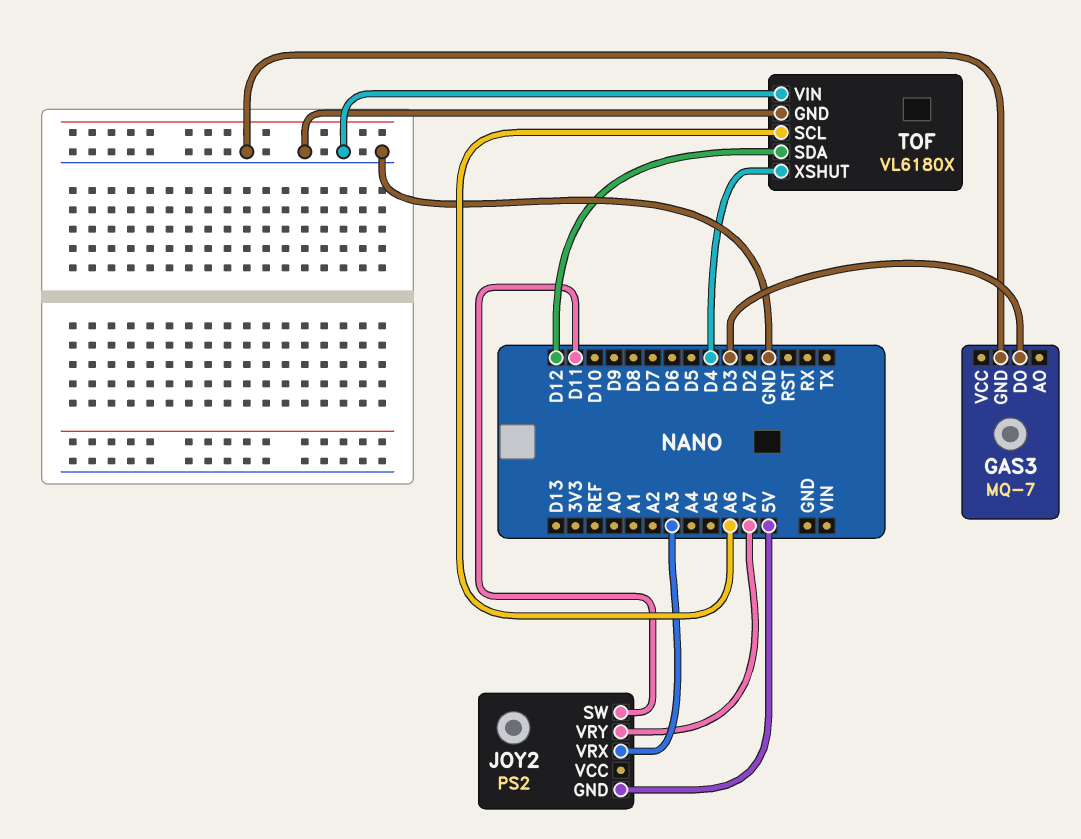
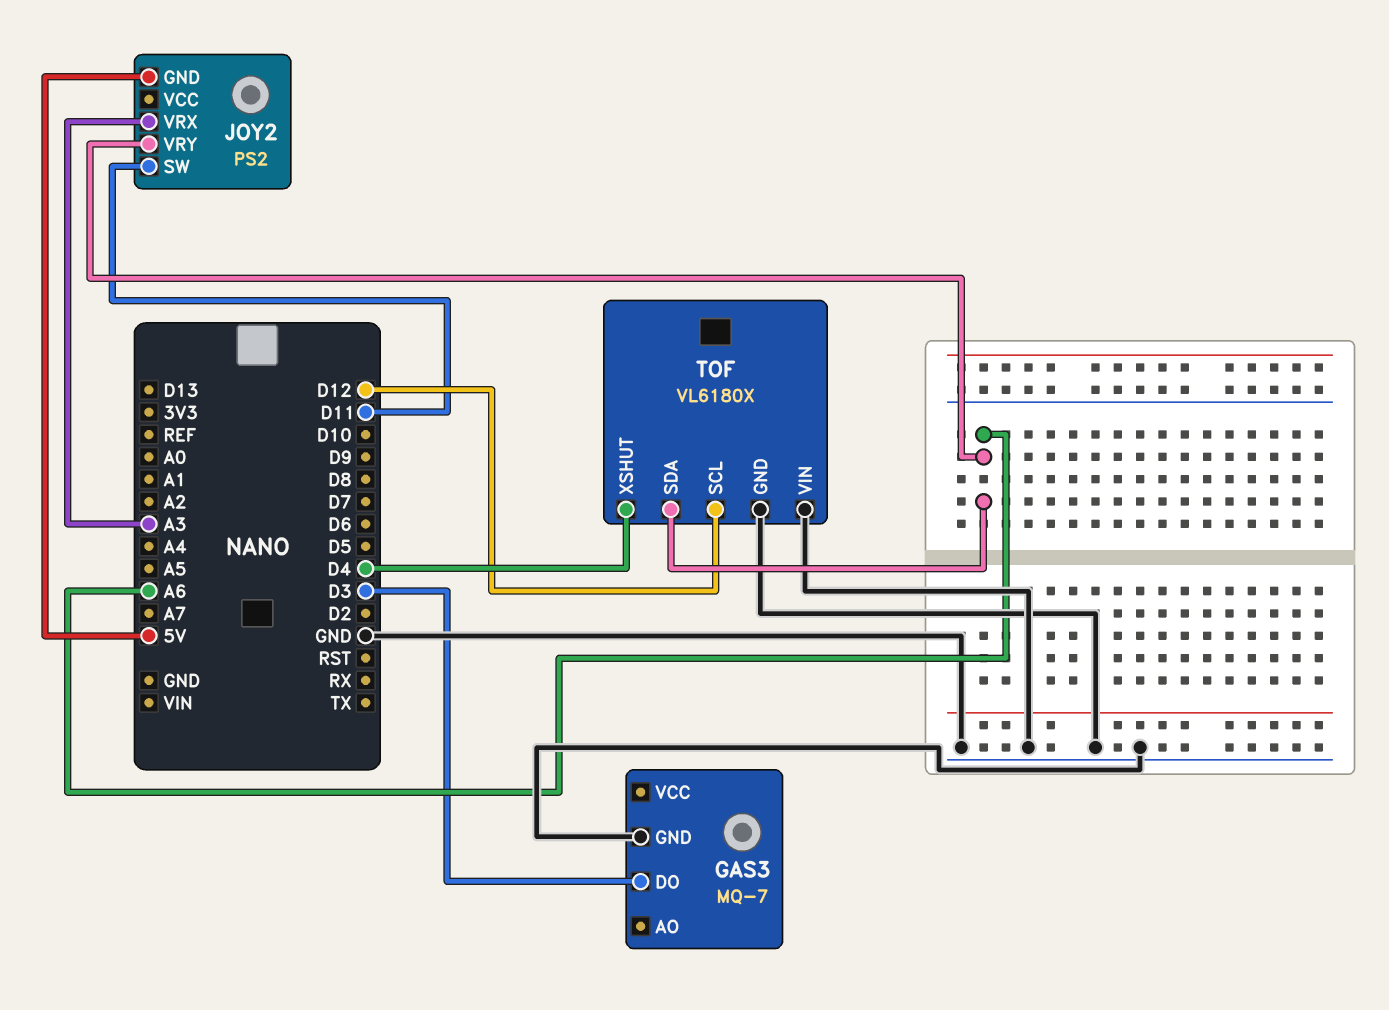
JOY2 pin VRY: A7 -> A6
TOF pin SCL: A6 -> D12
TOF pin SDA: D12 -> A6

